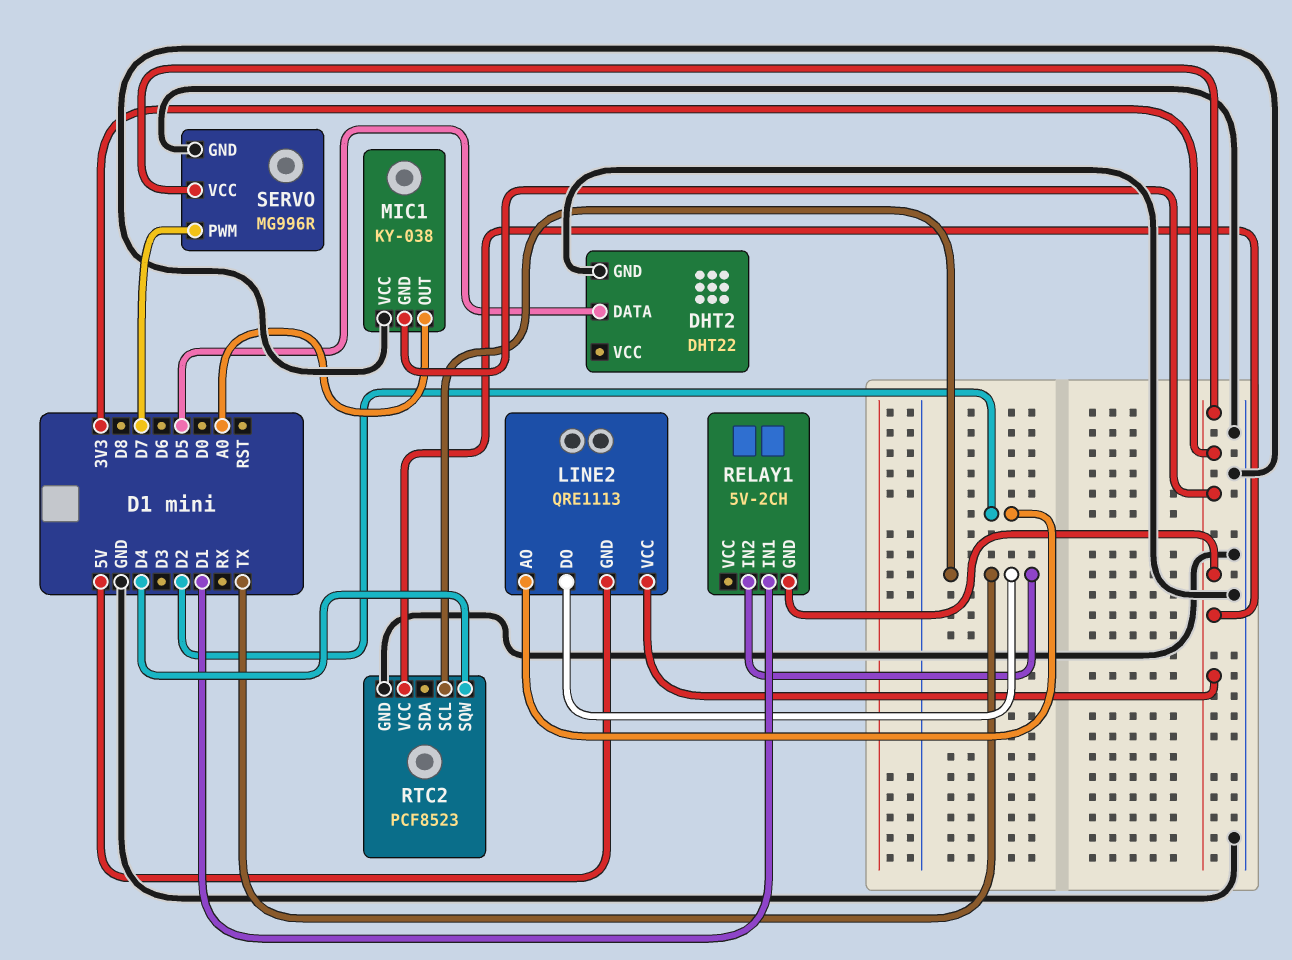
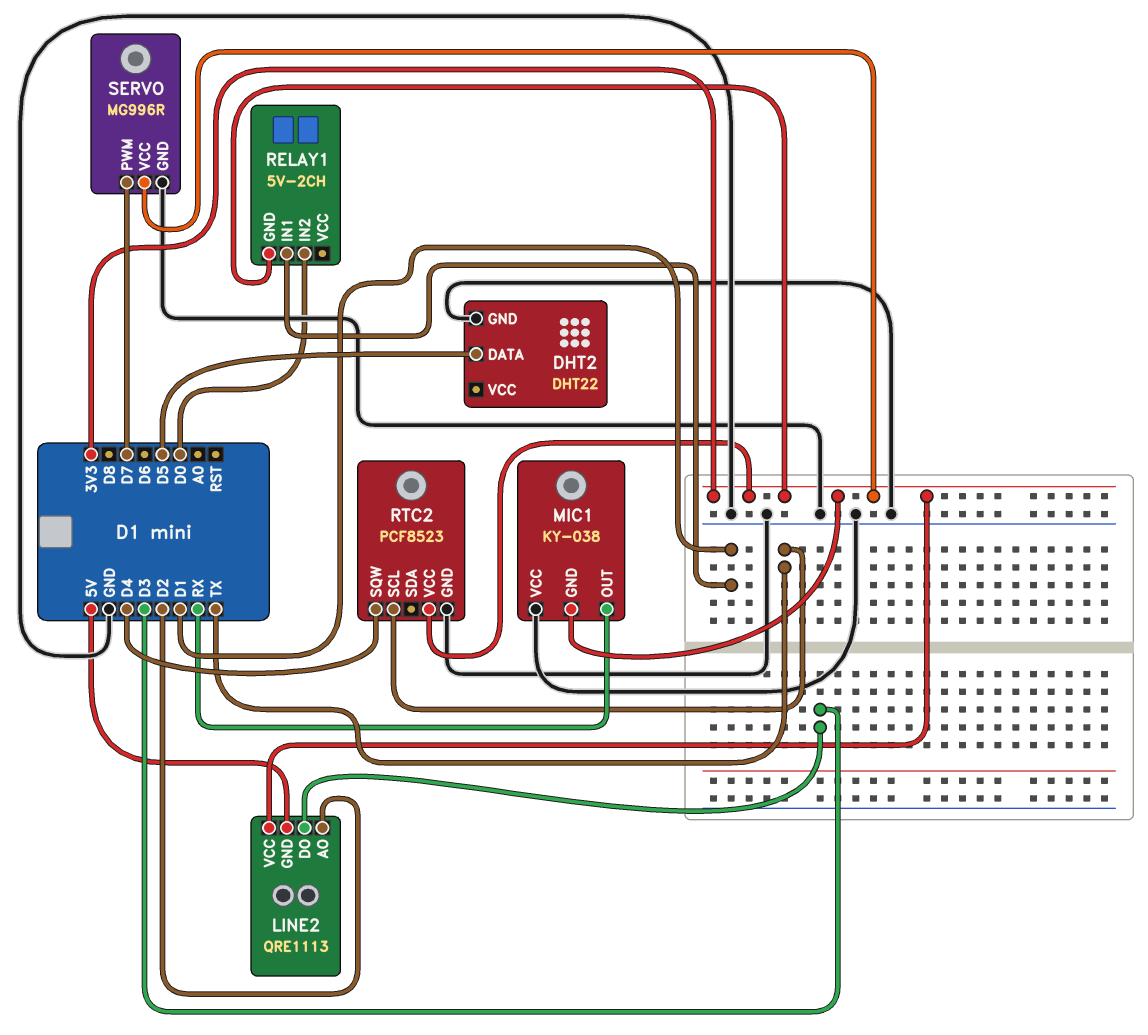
LINE2 pin DO: TX -> D3
MIC1 pin OUT: A0 -> RX
RELAY1 pin IN2: TX -> D0

